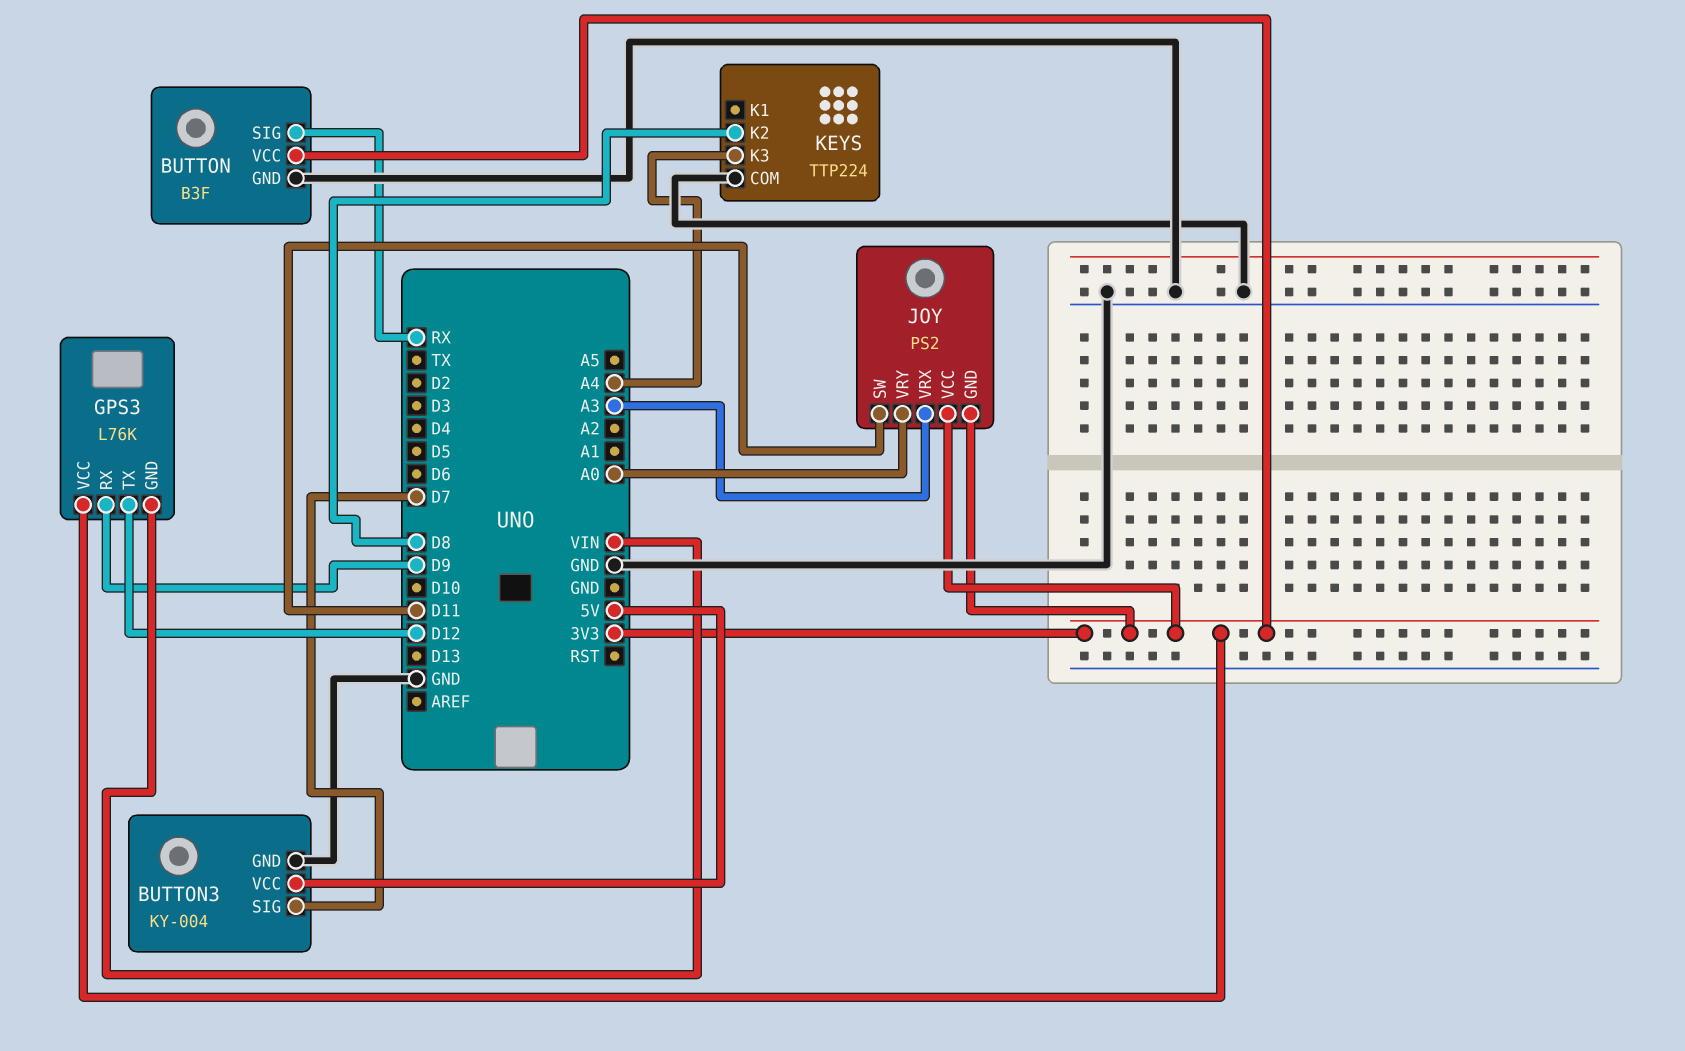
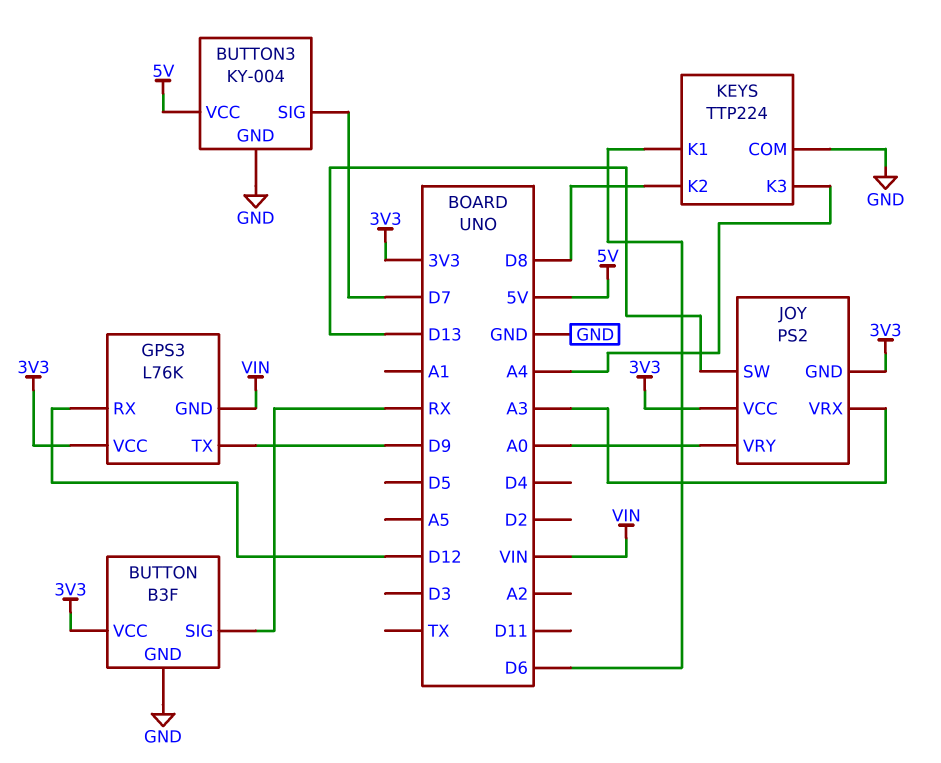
GPS3 pin RX: D9 -> D12
GPS3 pin TX: D12 -> D9
JOY pin SW: D11 -> D13
KEYS pin K1: none -> D6

